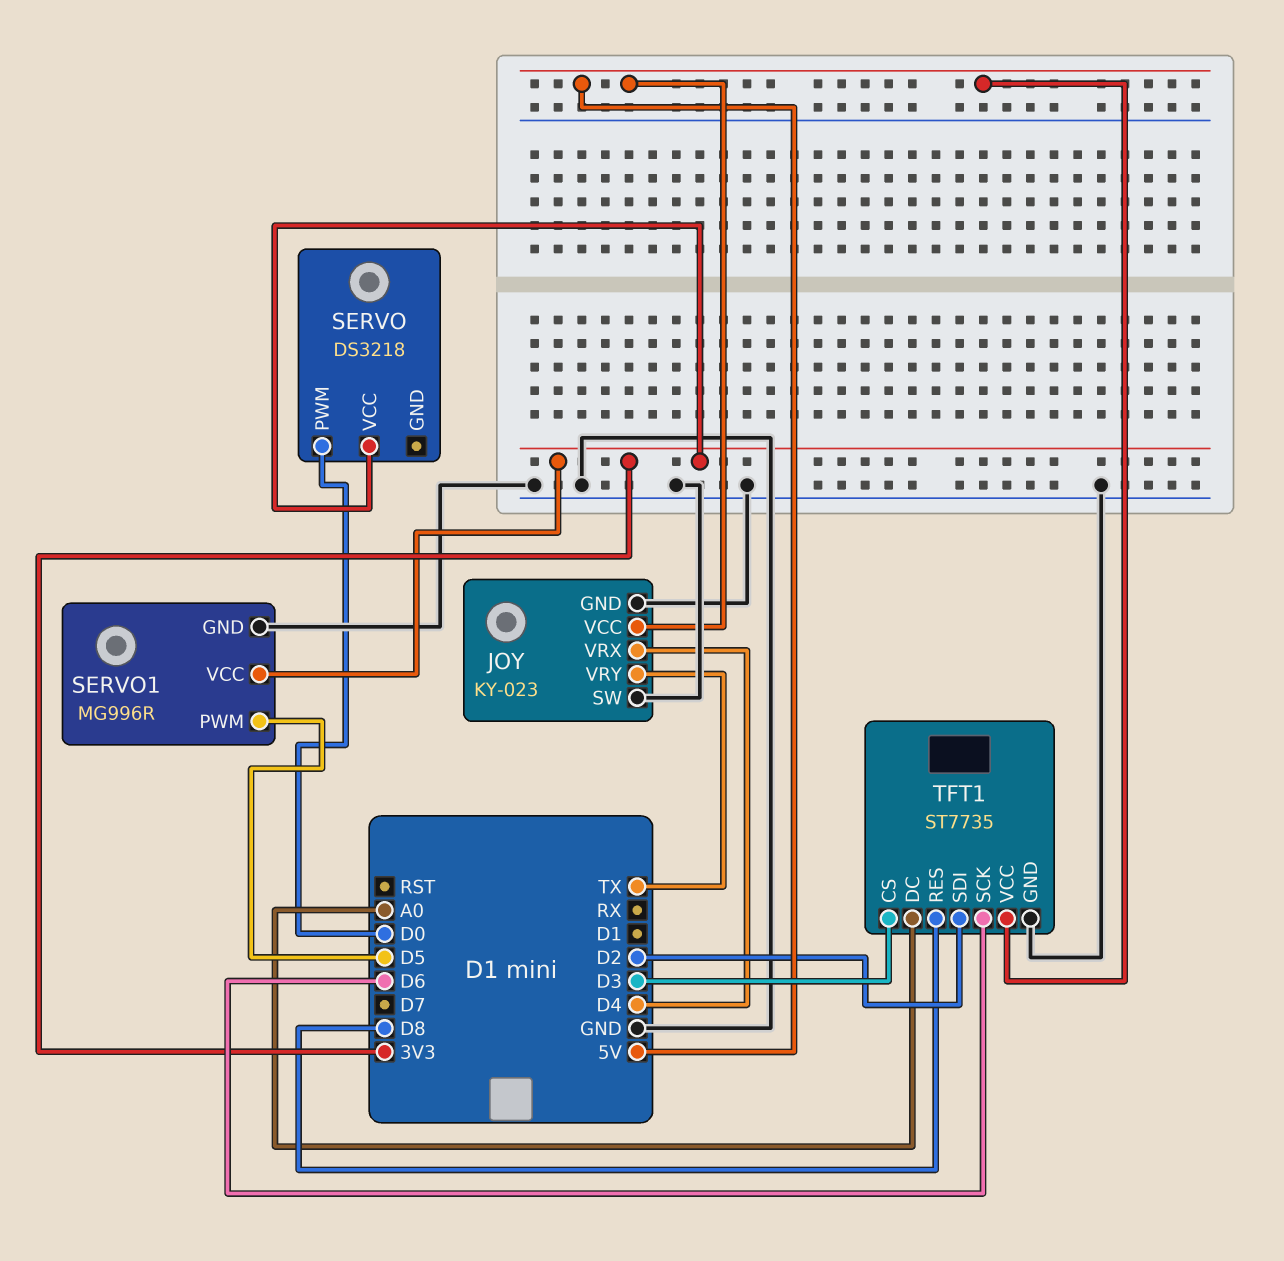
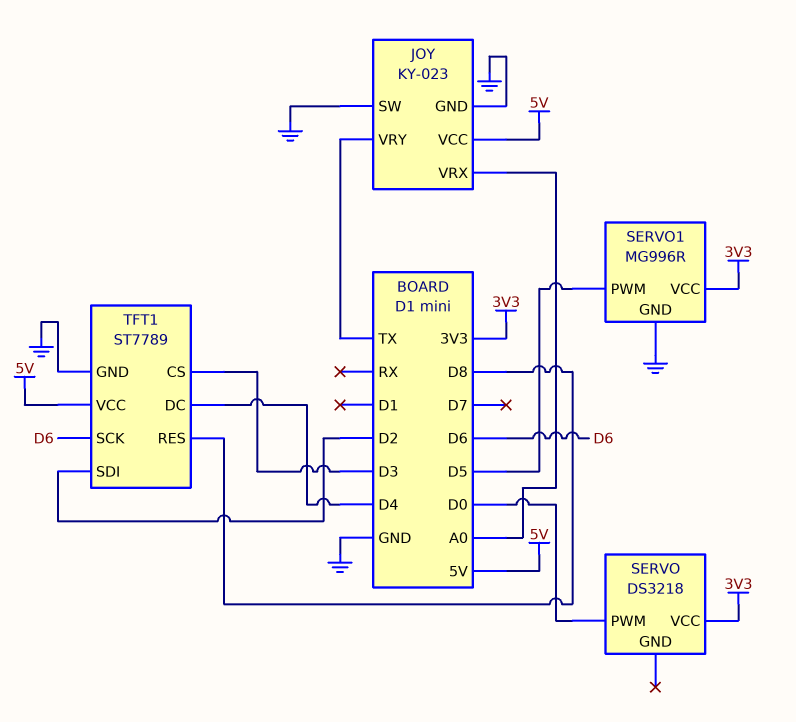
JOY pin VRX: D4 -> A0
TFT1: ST7735 -> ST7789
TFT1 pin DC: A0 -> D4

